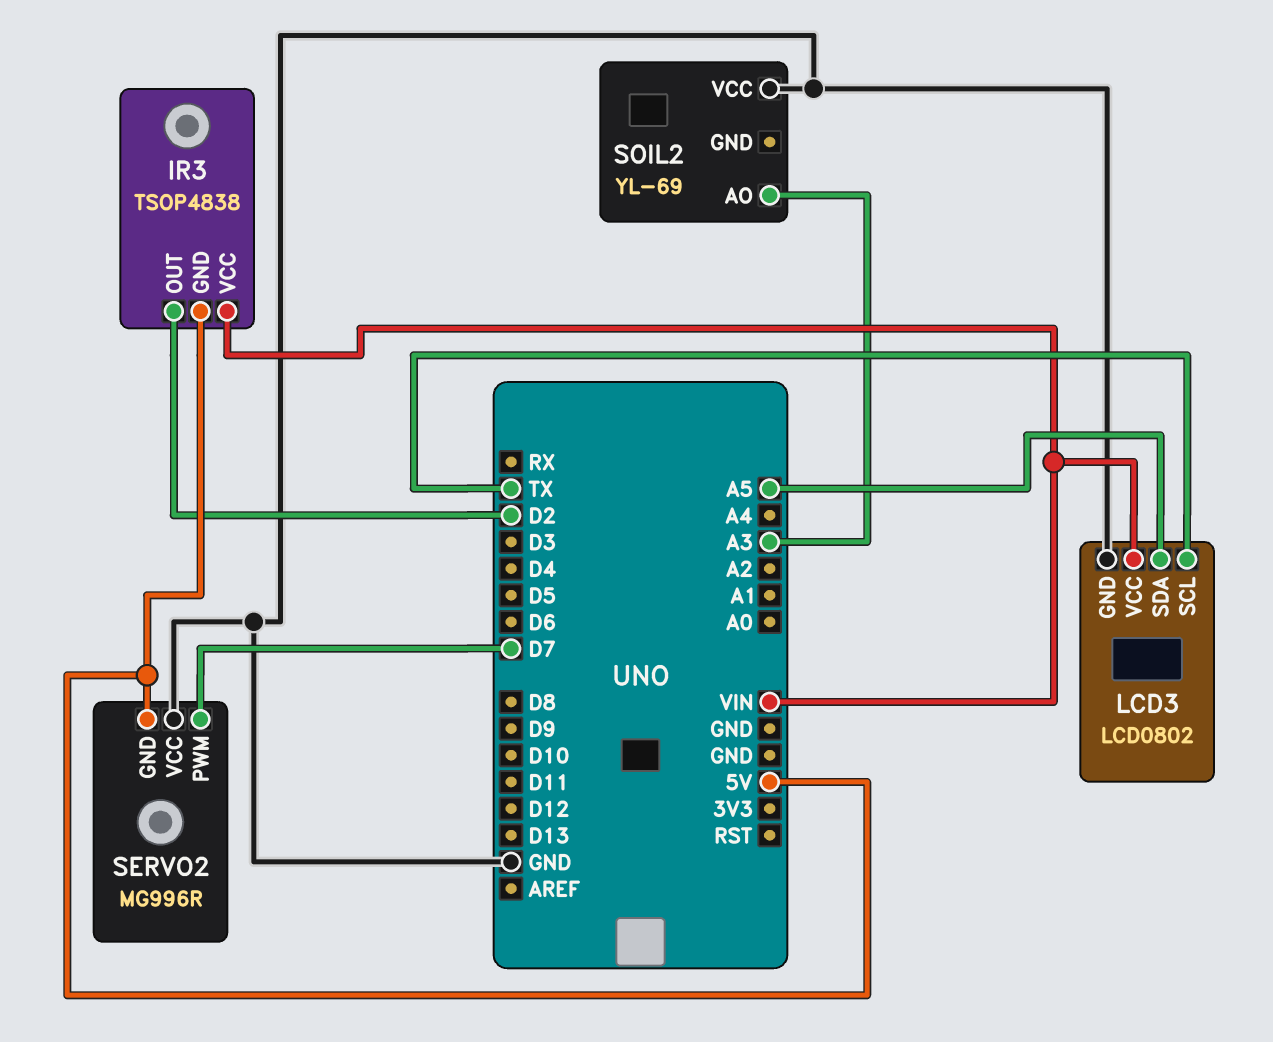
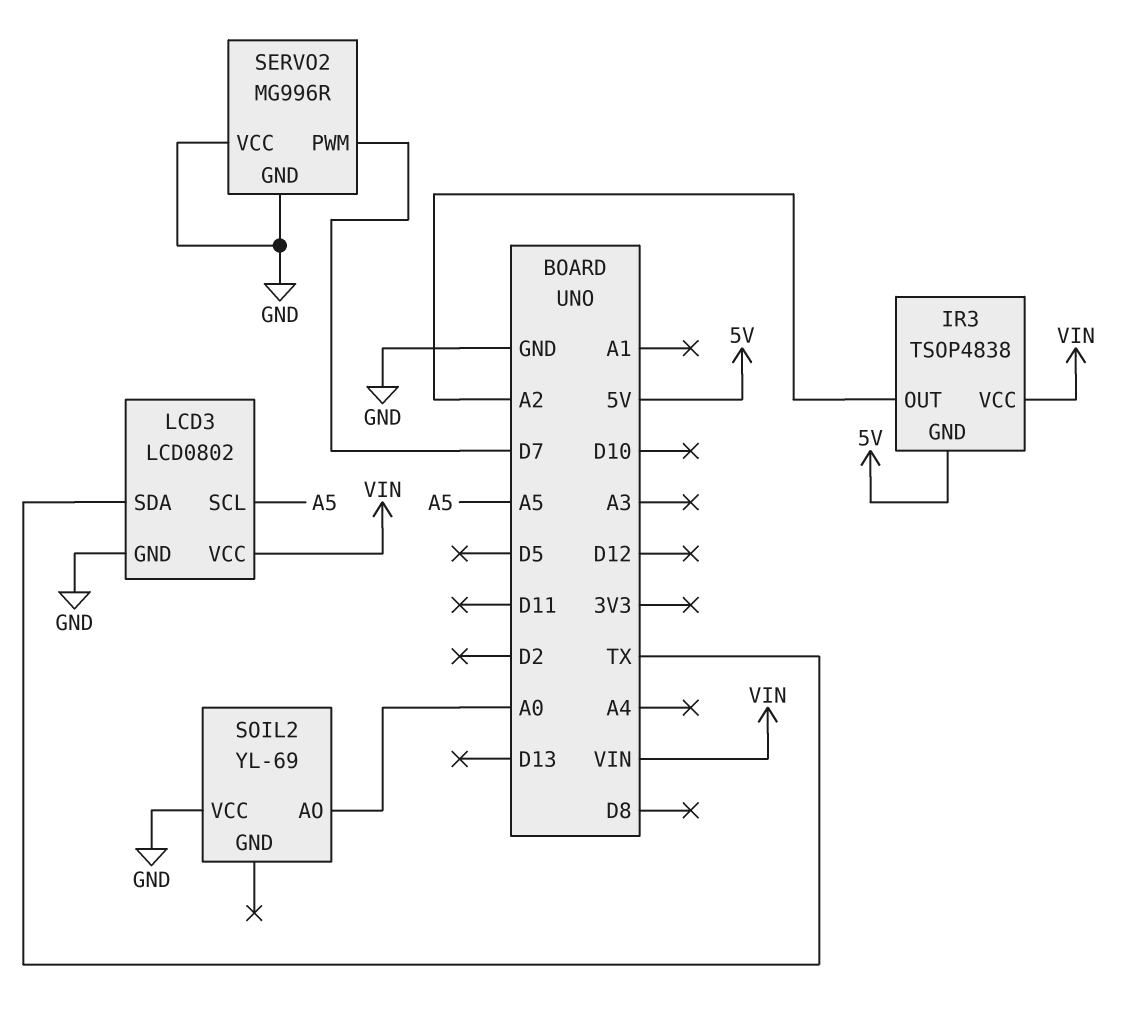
IR3 pin OUT: D2 -> A2
LCD3 pin SCL: TX -> A5
LCD3 pin SDA: A5 -> TX
SERVO2 pin GND: 5V -> GND
SOIL2 pin AO: A3 -> A0

